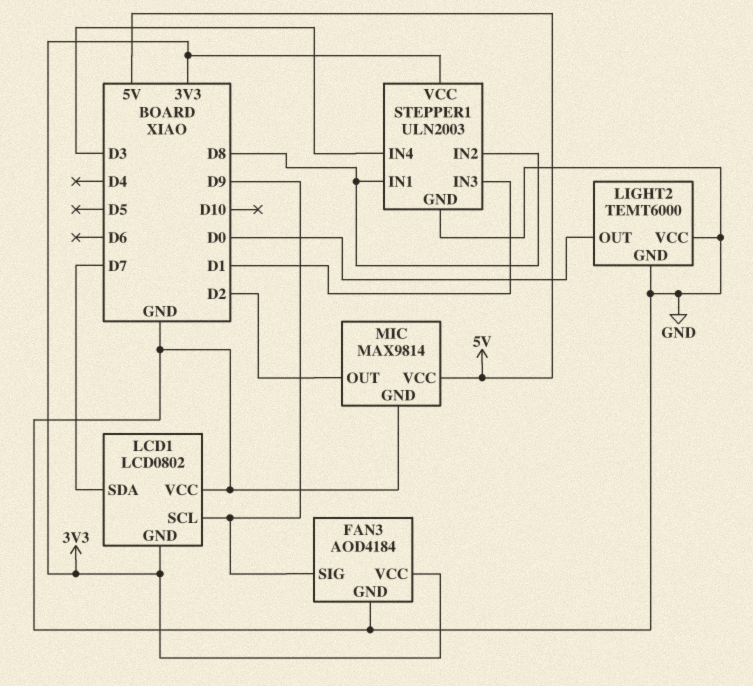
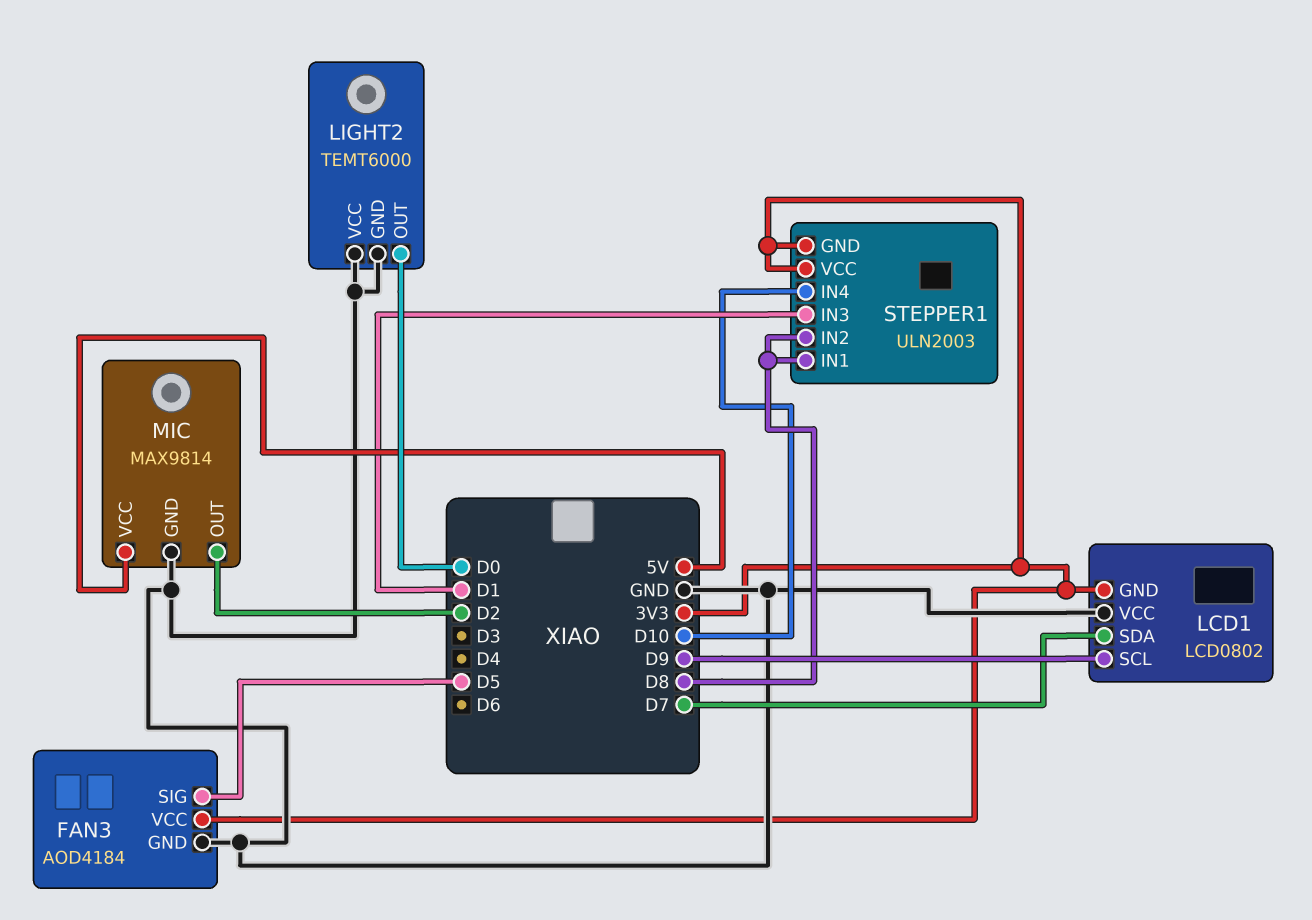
FAN3 pin SIG: D9 -> D5
STEPPER1 pin GND: GND -> 3V3
STEPPER1 pin IN4: D3 -> D10

